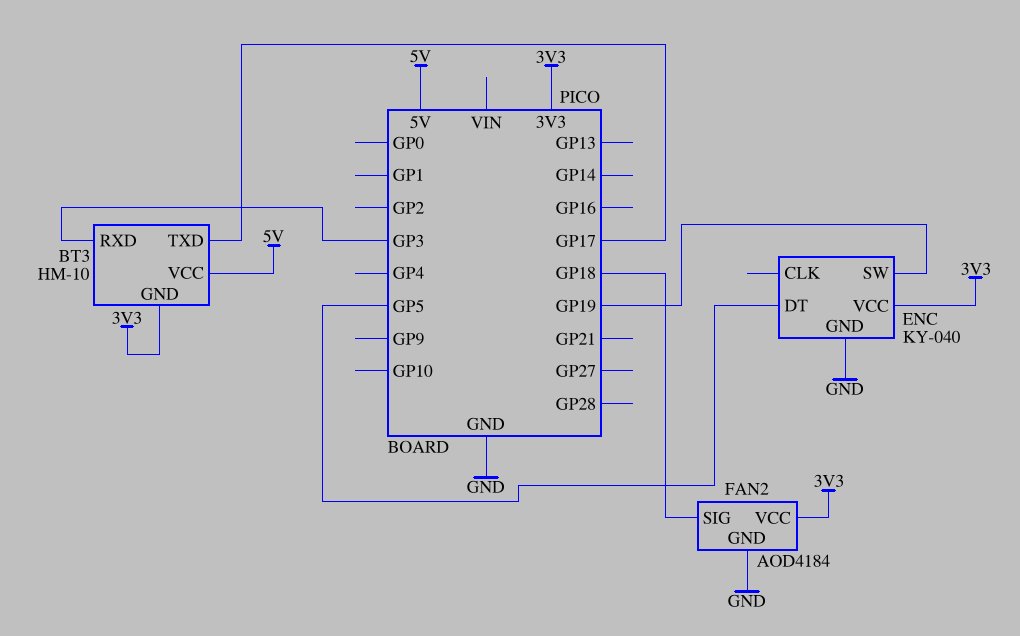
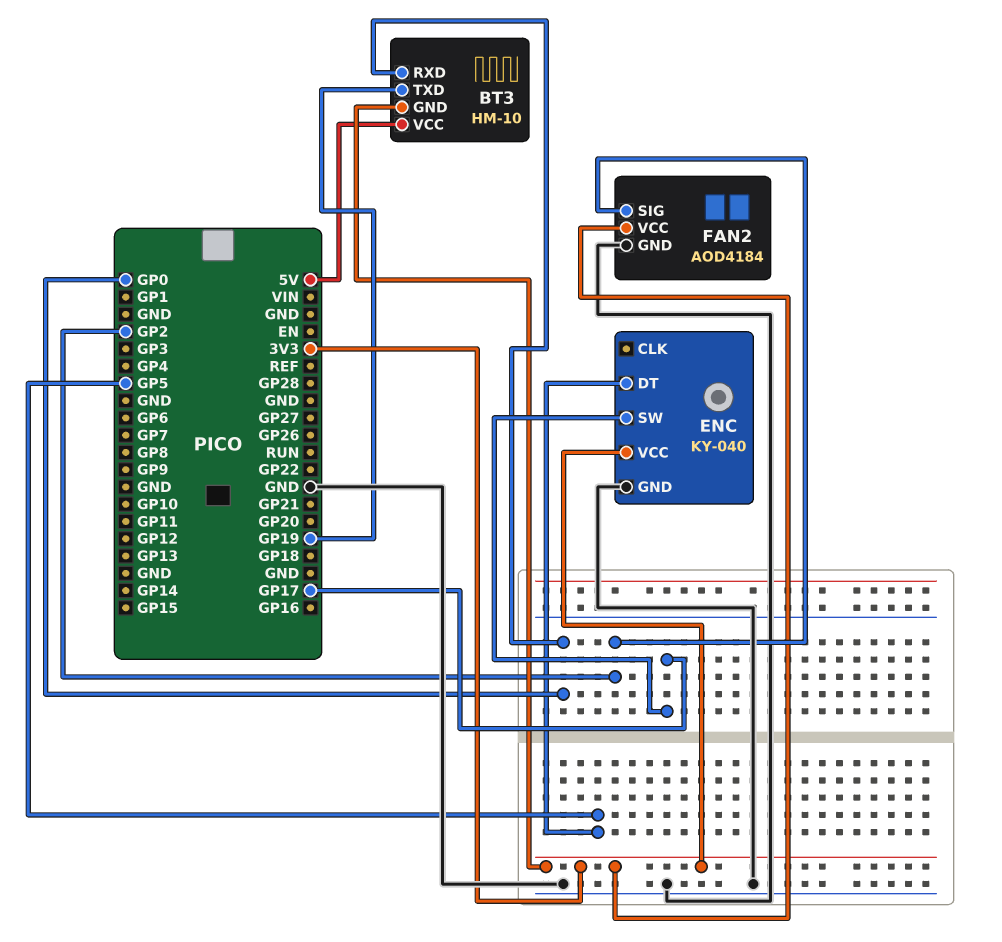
BT3 pin RXD: GP3 -> GP0
BT3 pin TXD: GP17 -> GP19
ENC pin SW: GP19 -> GP17
FAN2 pin SIG: GP18 -> GP2

